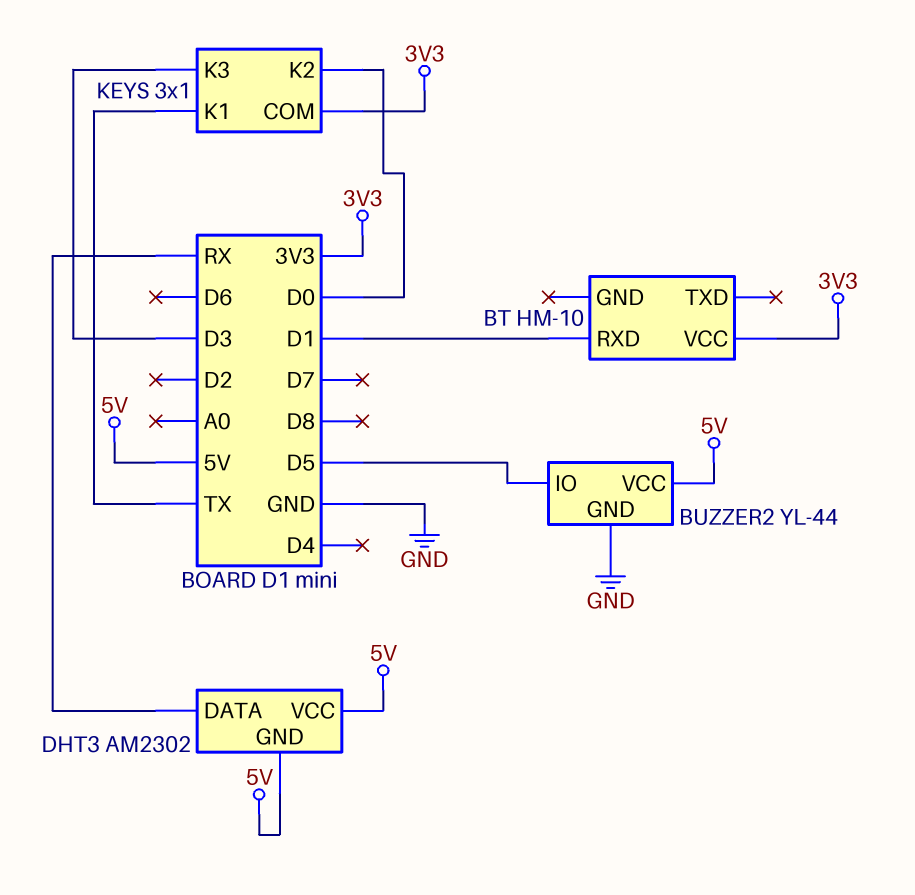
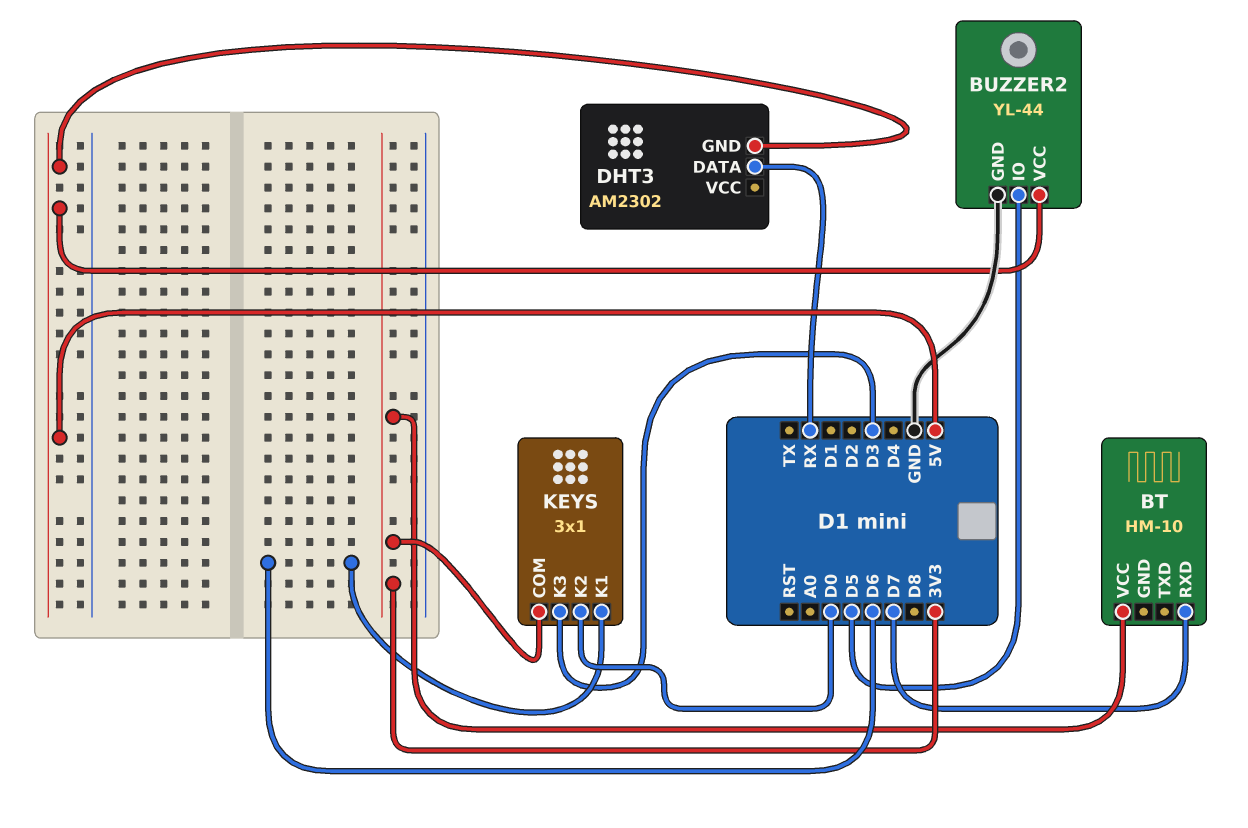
BT pin RXD: D1 -> D7
DHT3 pin VCC: 5V -> none
KEYS pin K1: TX -> D6

